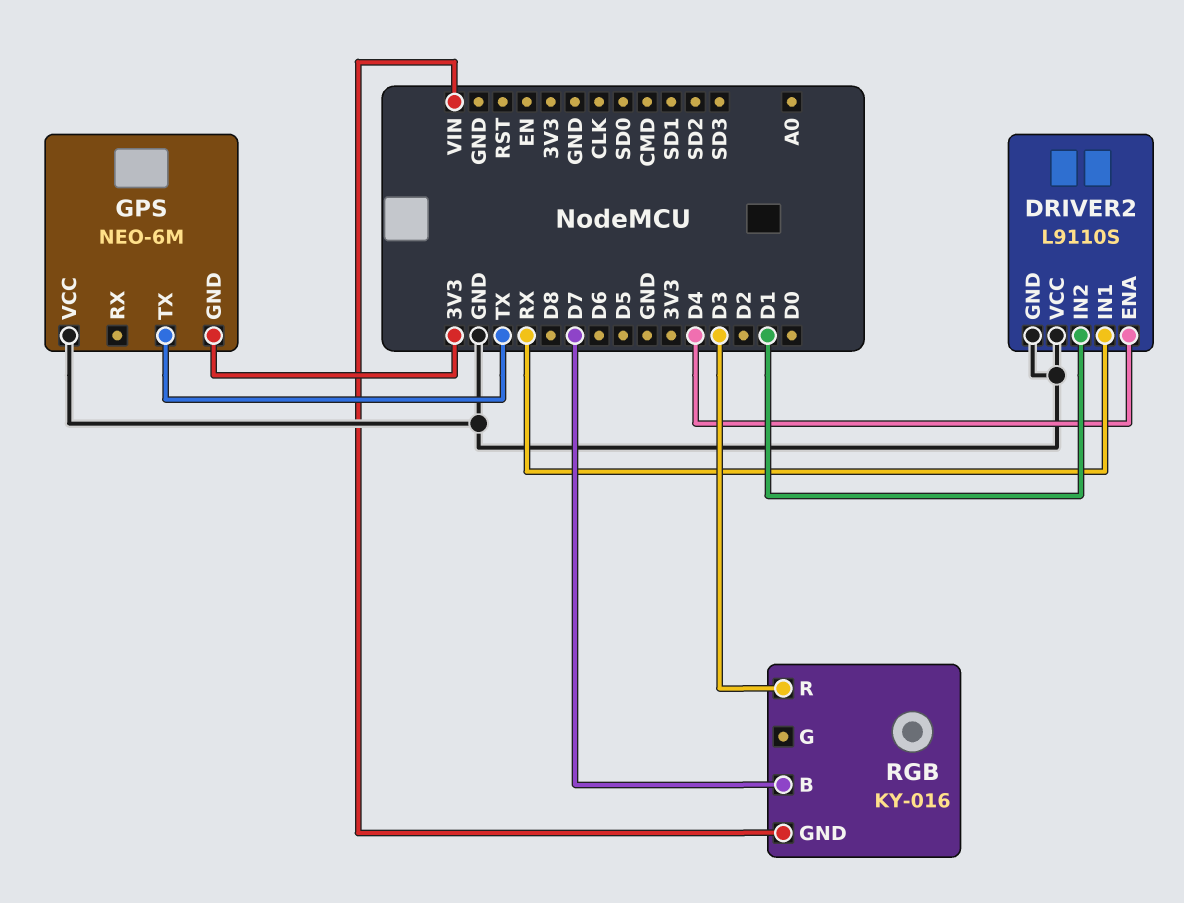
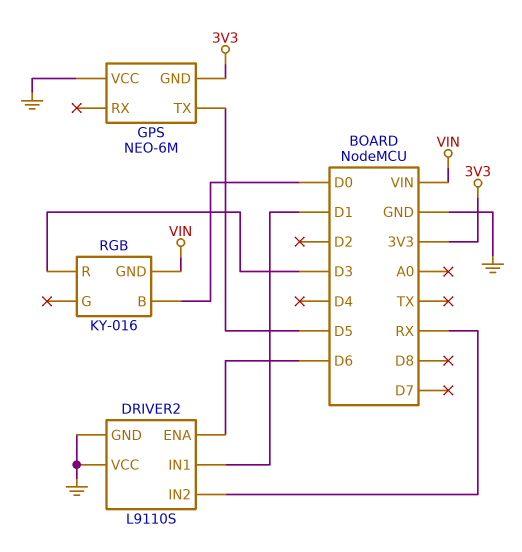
DRIVER2 pin ENA: D4 -> D6
DRIVER2 pin IN1: RX -> D1
DRIVER2 pin IN2: D1 -> RX
GPS pin TX: TX -> D5
RGB pin B: D7 -> D0

